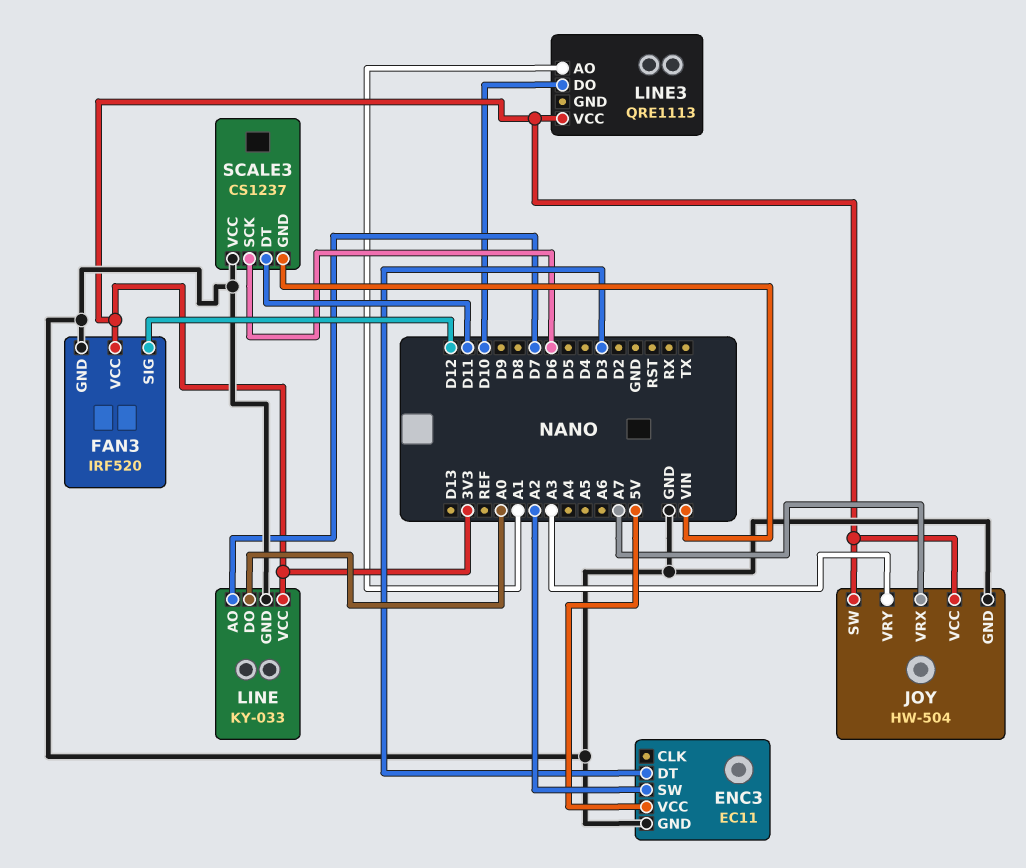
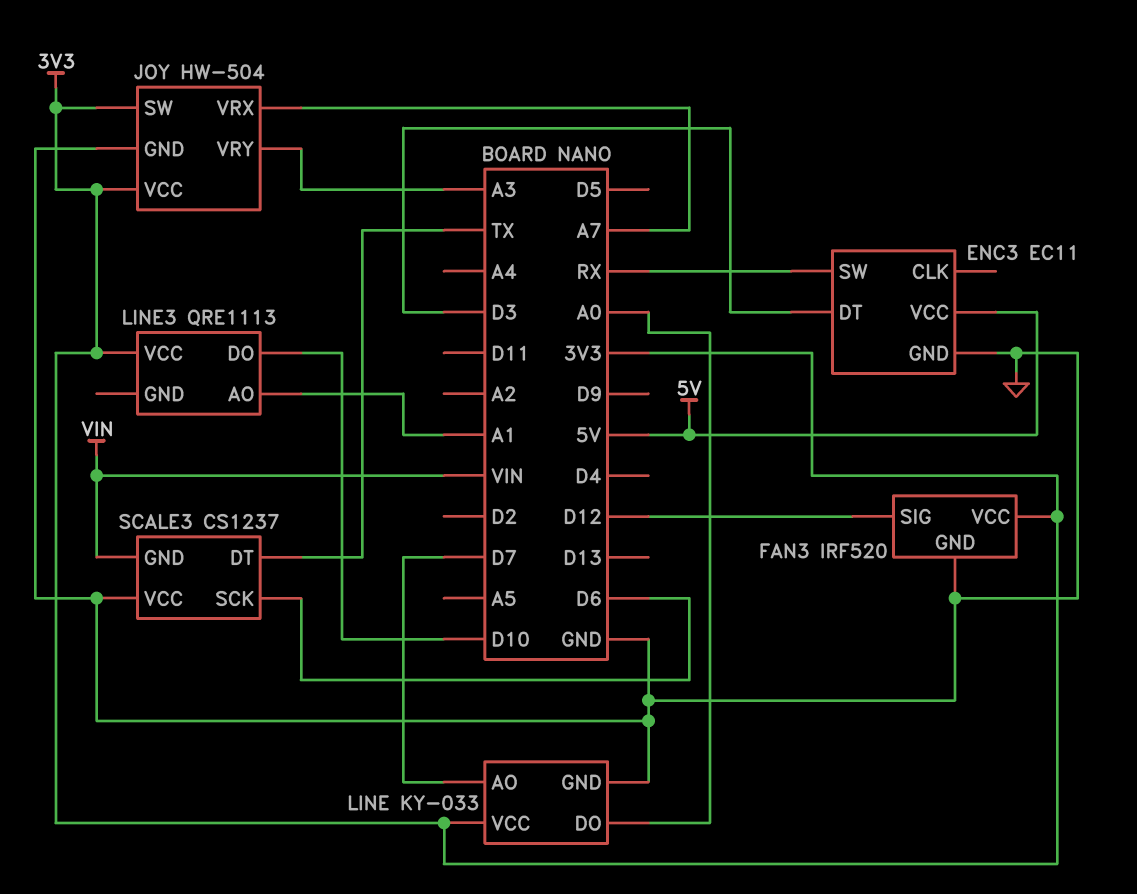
ENC3 pin SW: A2 -> RX
SCALE3 pin DT: D11 -> TX

